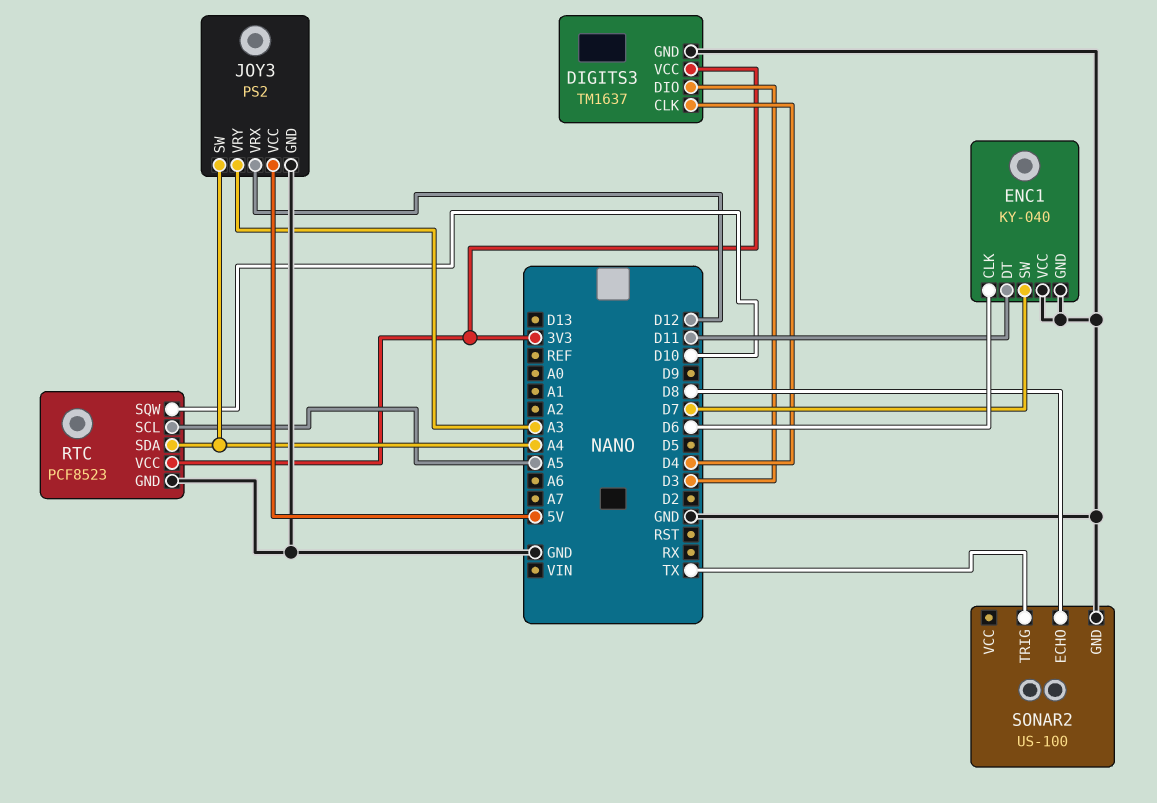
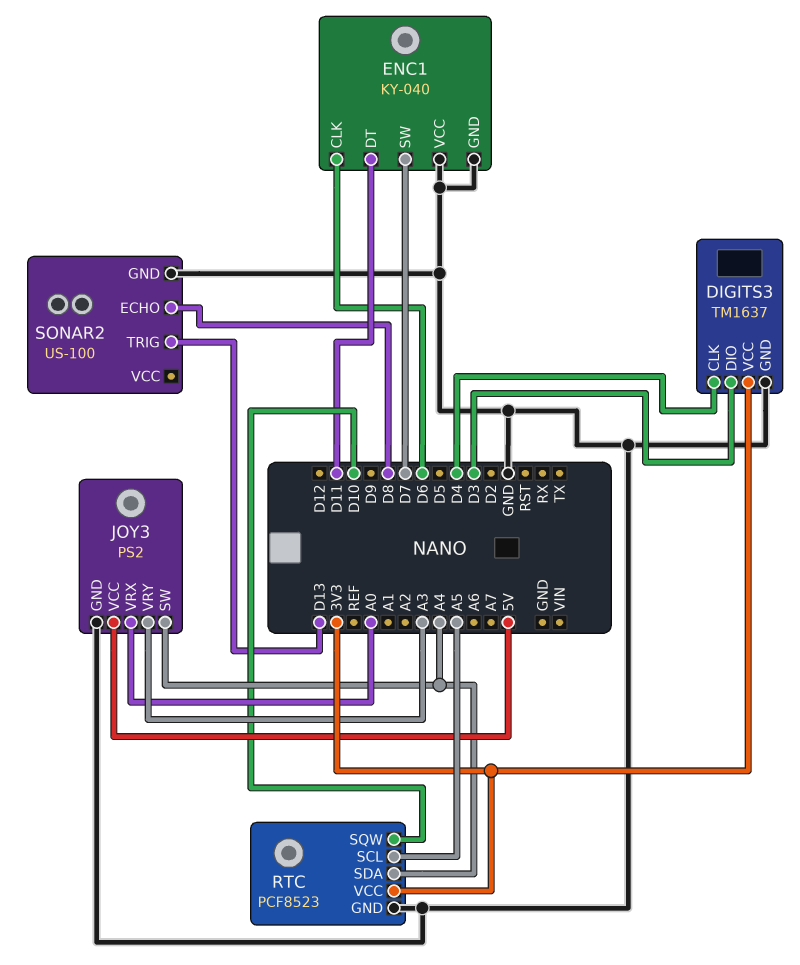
JOY3 pin VRX: D12 -> A0
SONAR2 pin TRIG: TX -> D13

